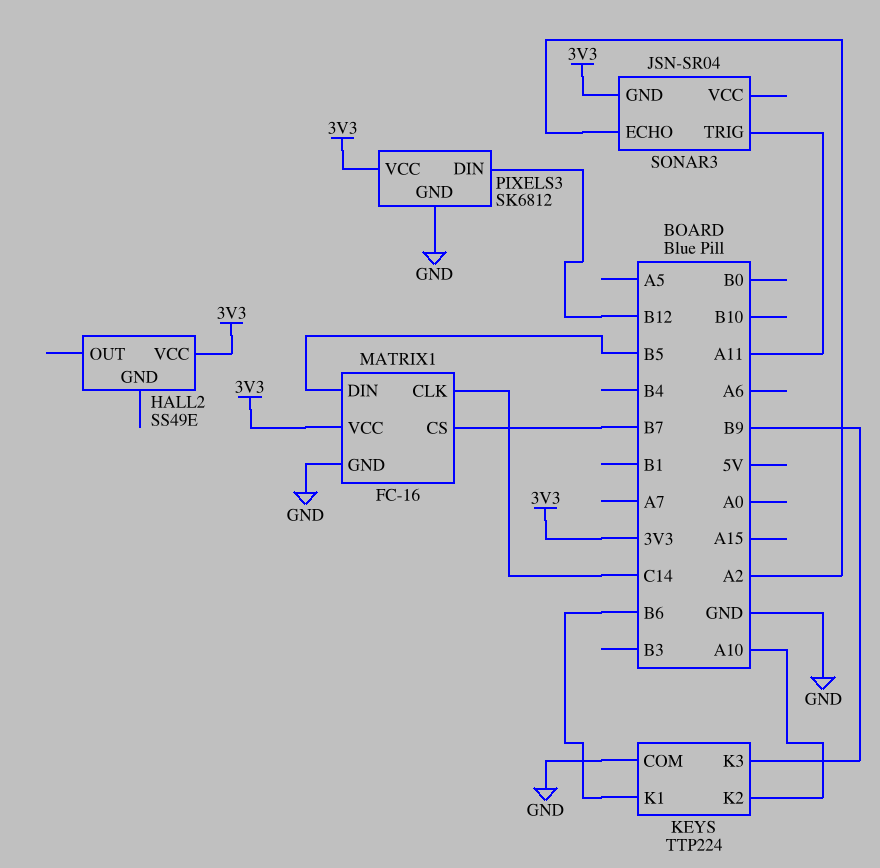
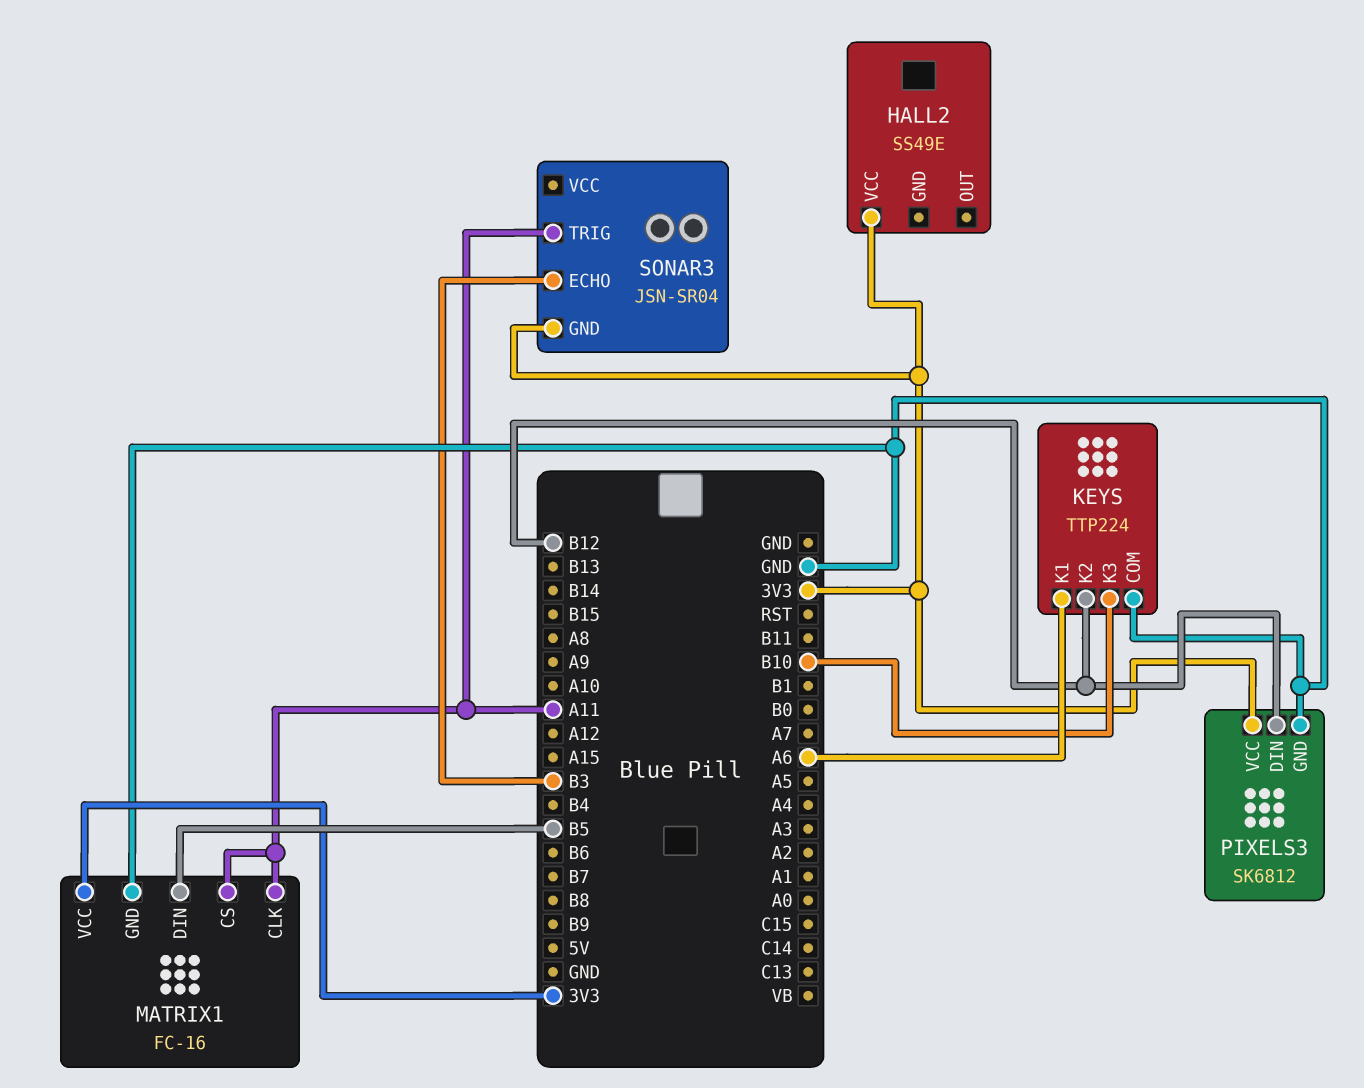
KEYS pin K1: B6 -> A6
KEYS pin K2: A10 -> B12
KEYS pin K3: B9 -> B10
MATRIX1 pin CLK: C14 -> A11
MATRIX1 pin CS: B7 -> A11
SONAR3 pin ECHO: A2 -> B3

